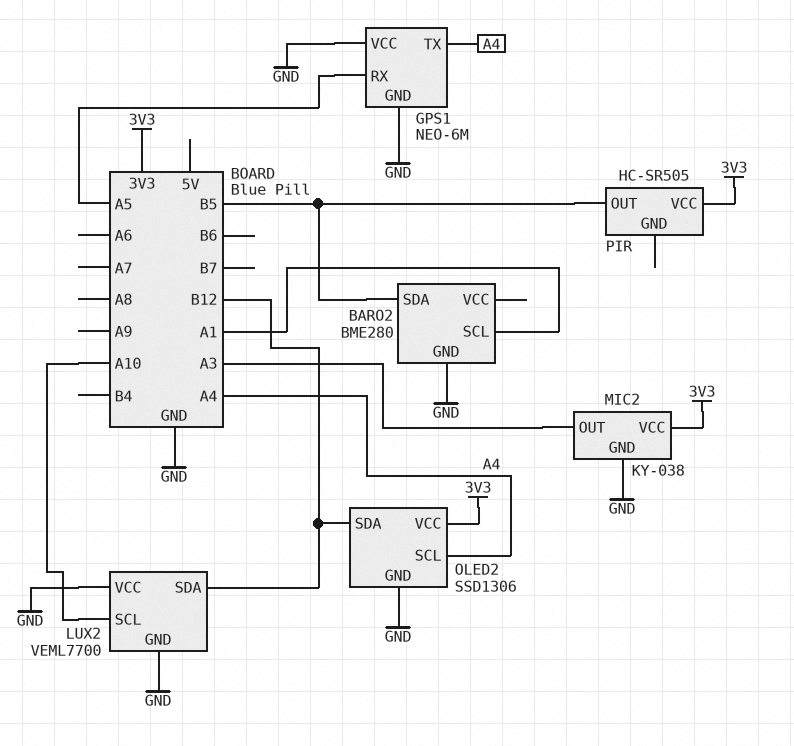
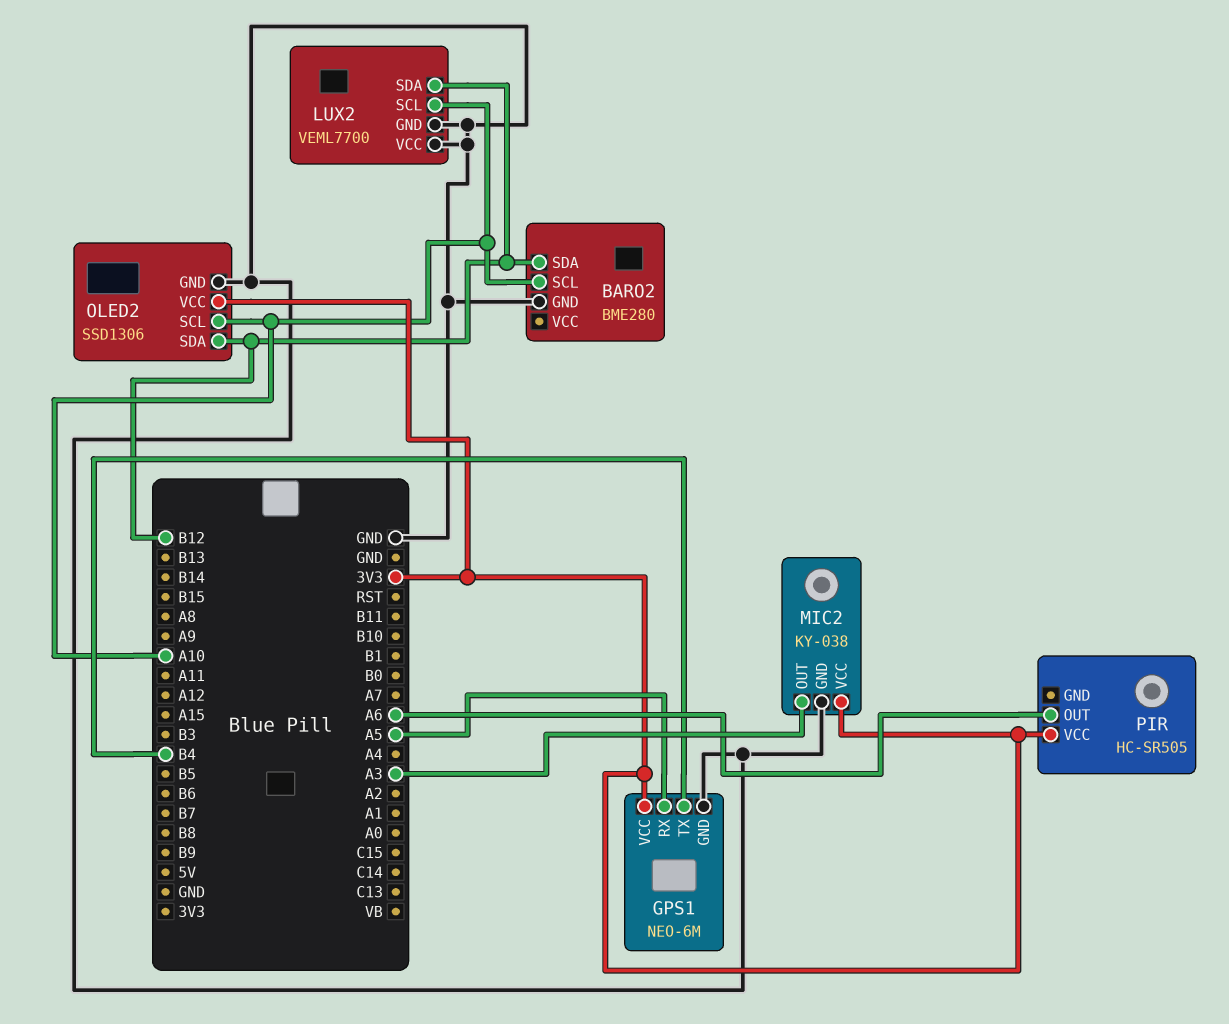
BARO2 pin SCL: A1 -> A10
BARO2 pin SDA: B5 -> B12
GPS1 pin TX: A4 -> B4
GPS1 pin VCC: GND -> 3V3
OLED2 pin SCL: A4 -> A10
PIR pin OUT: B5 -> A6

